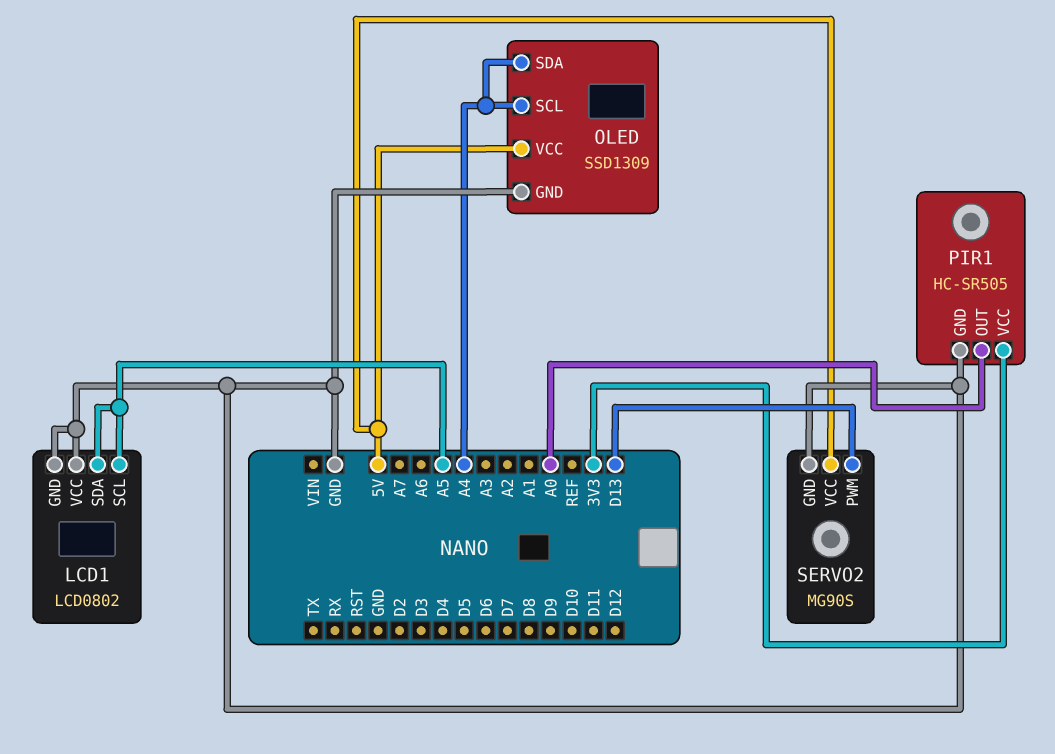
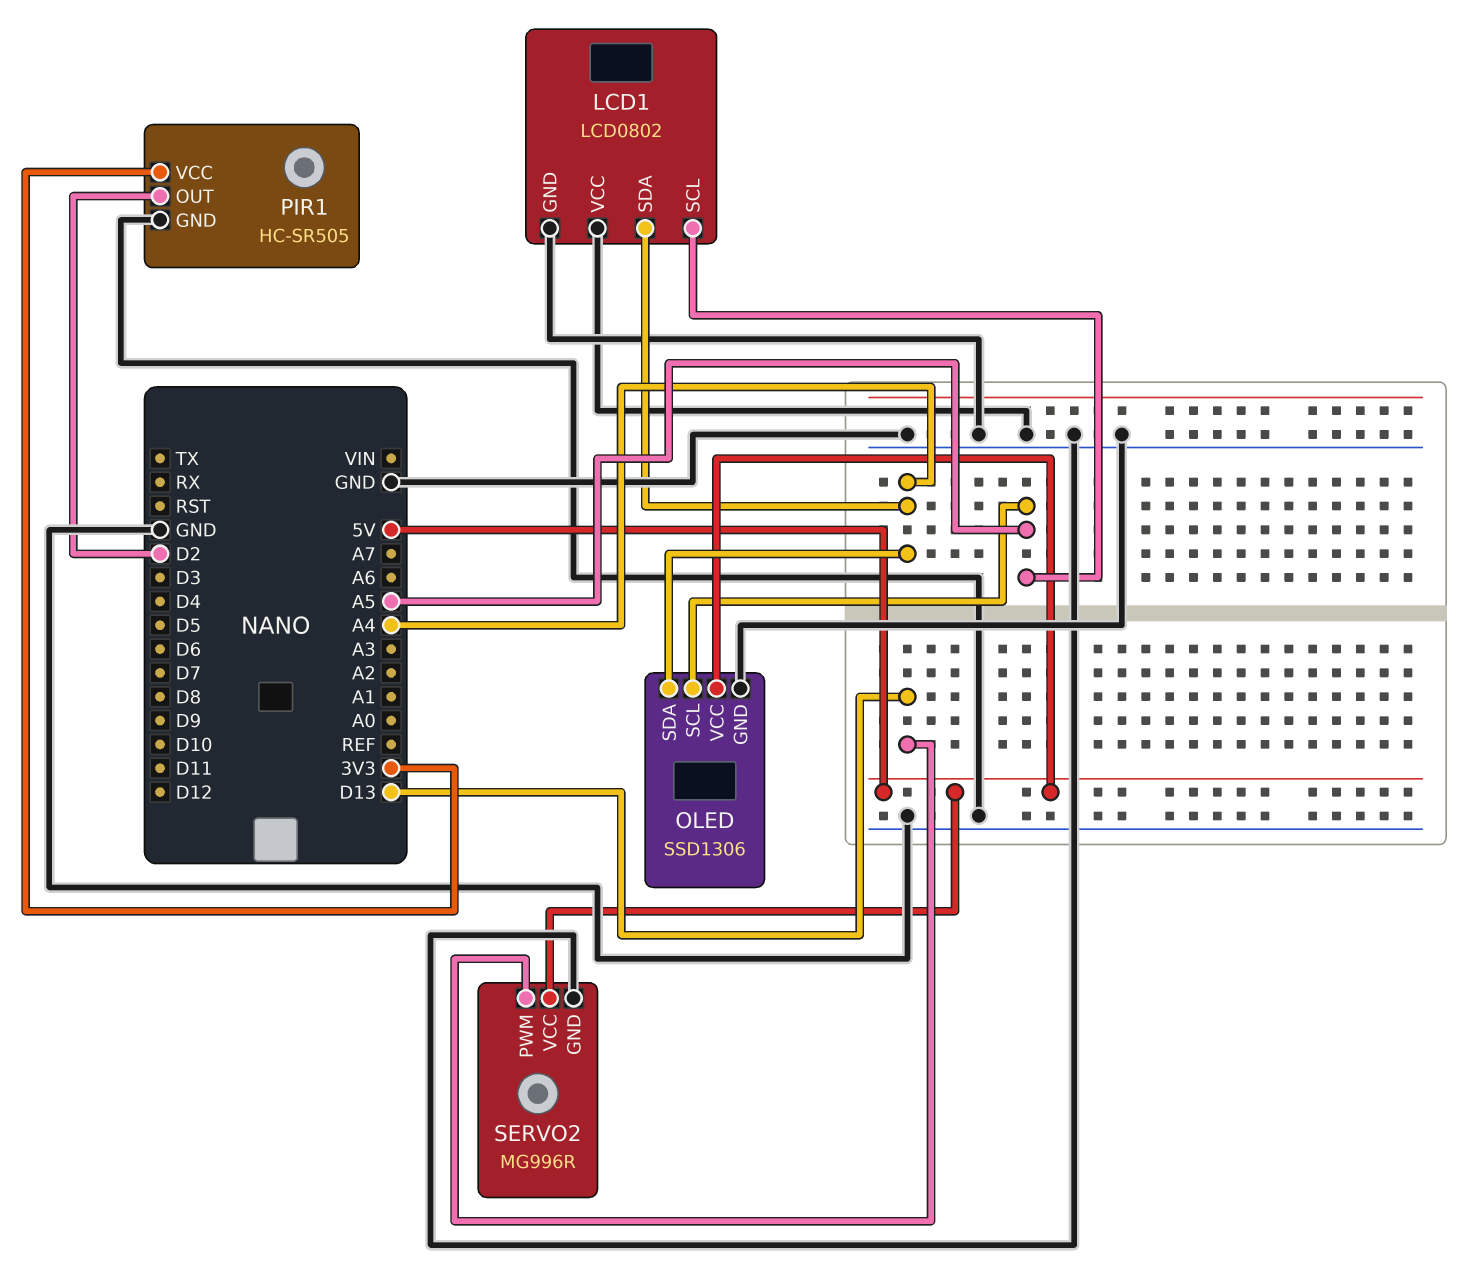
LCD1 pin SDA: A5 -> A4
OLED: SSD1309 -> SSD1306
OLED pin SCL: A4 -> A5
PIR1 pin OUT: A0 -> D2
SERVO2: MG90S -> MG996R

